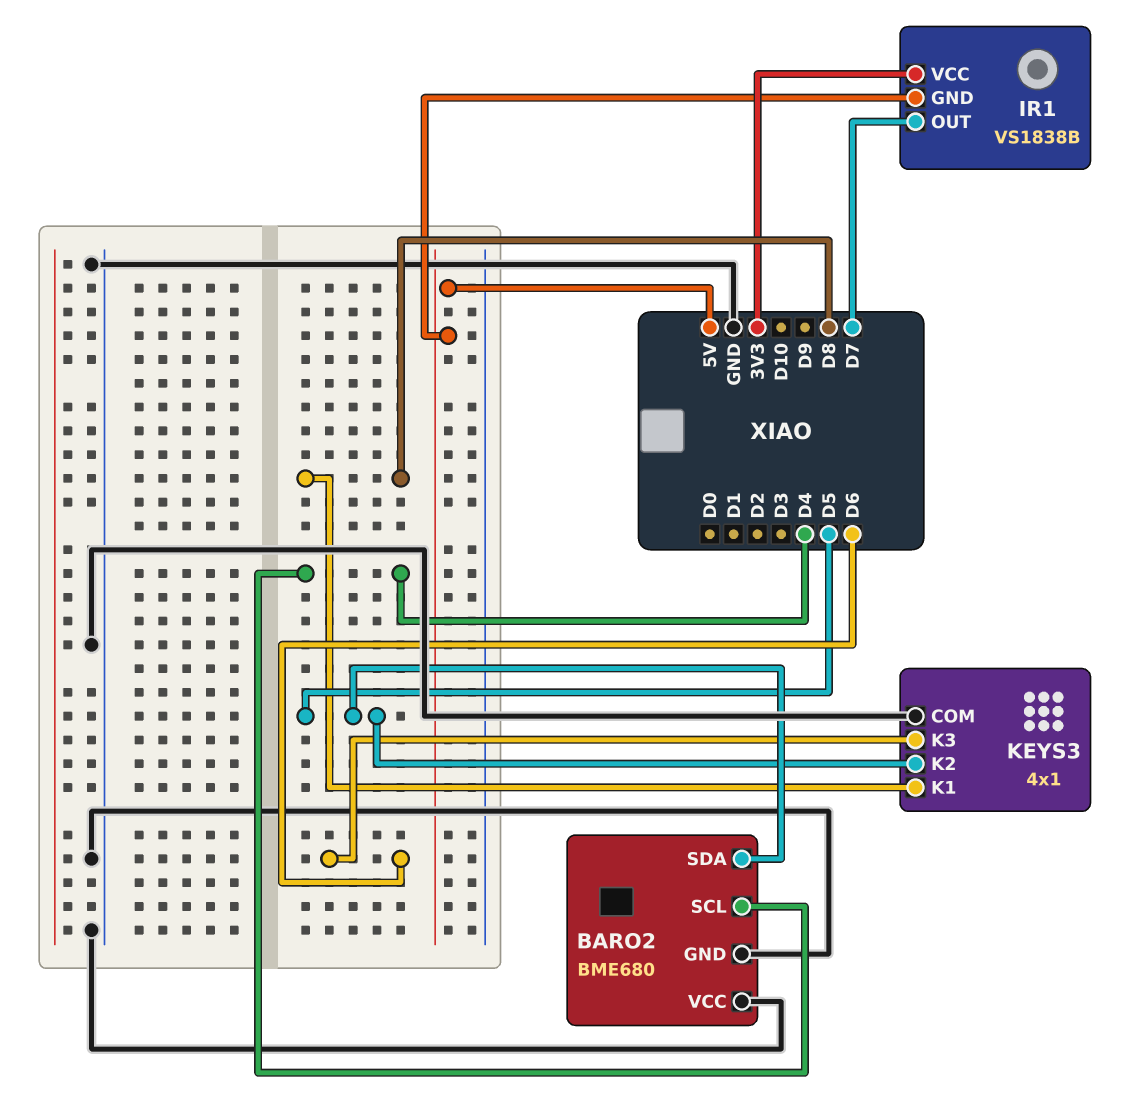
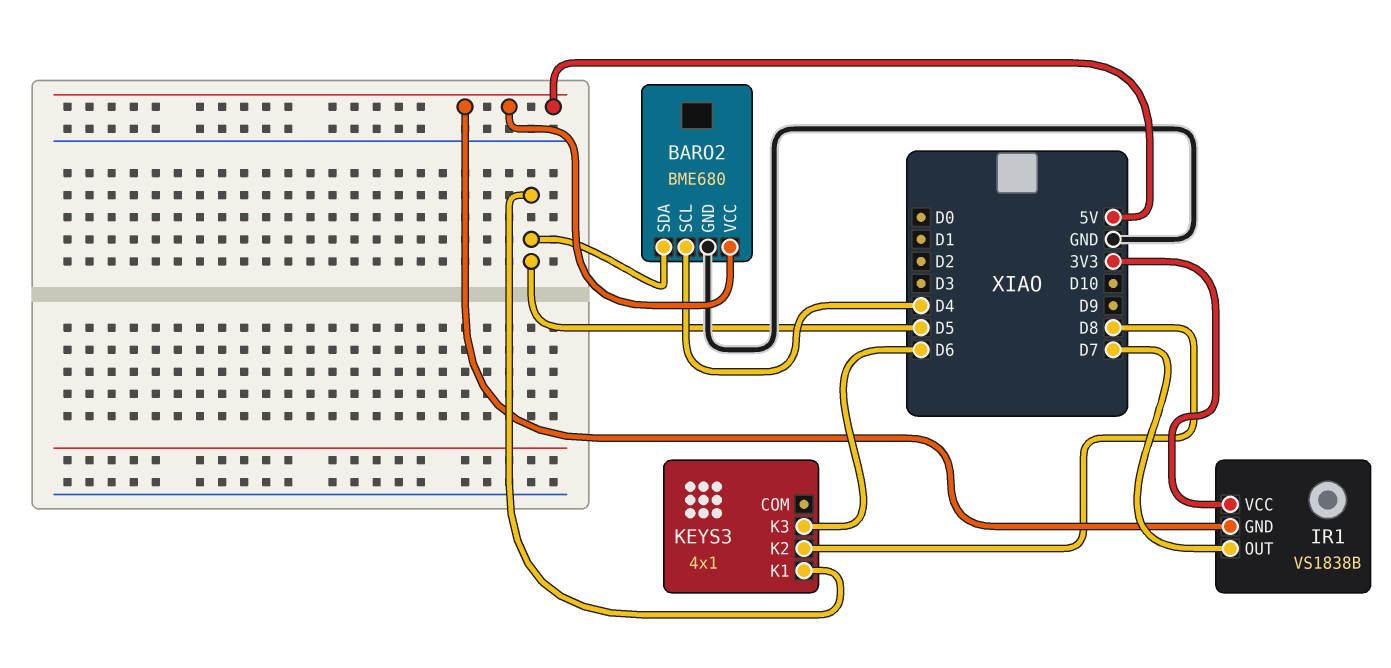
BARO2 pin VCC: GND -> 5V
KEYS3 pin COM: GND -> none
KEYS3 pin K1: D8 -> D5
KEYS3 pin K2: D5 -> D8

